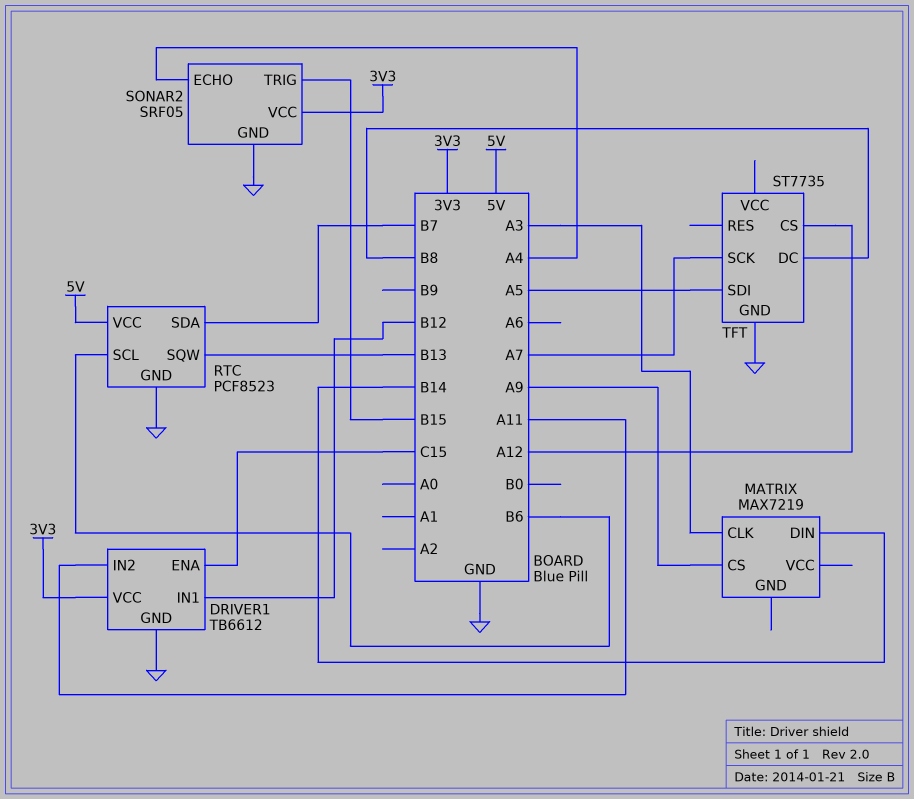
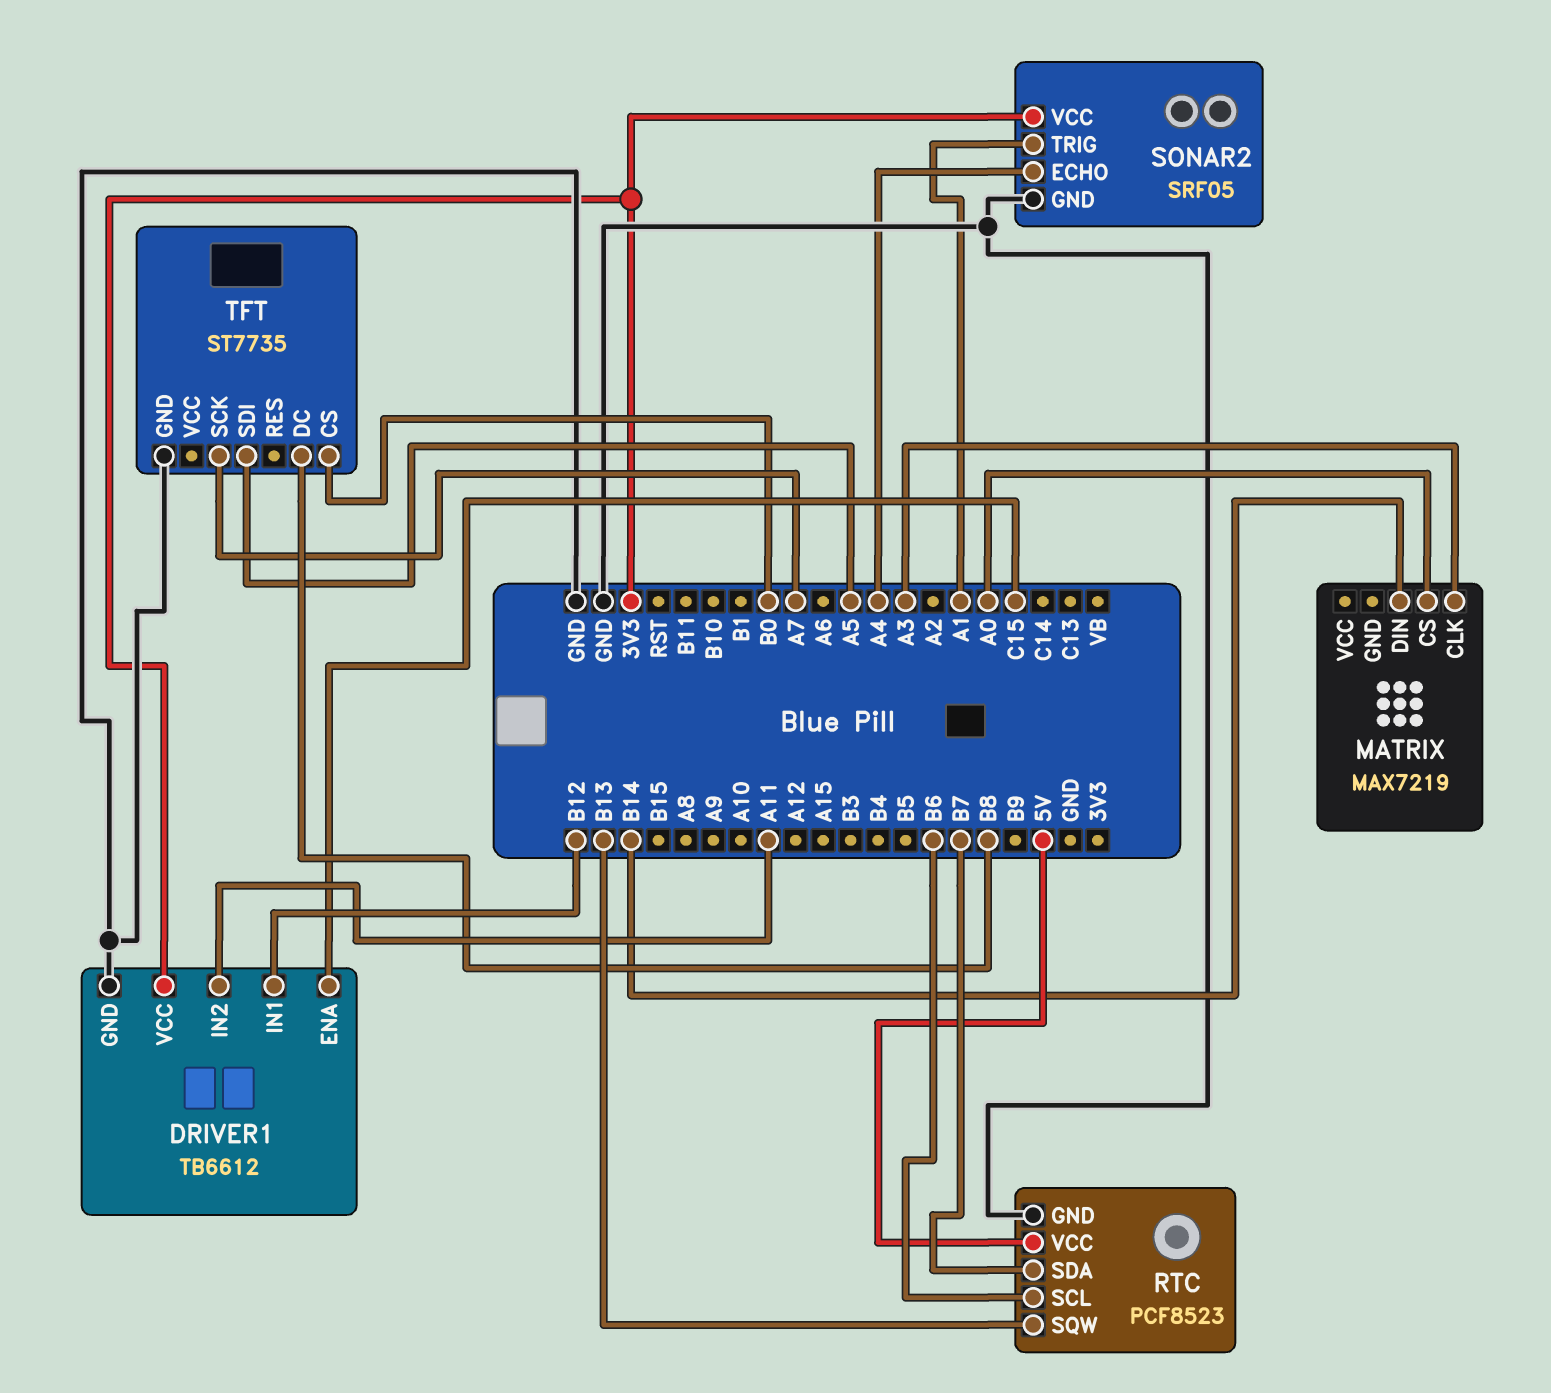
MATRIX pin CS: A9 -> A0
SONAR2 pin TRIG: B15 -> A1
TFT pin CS: A12 -> B0

